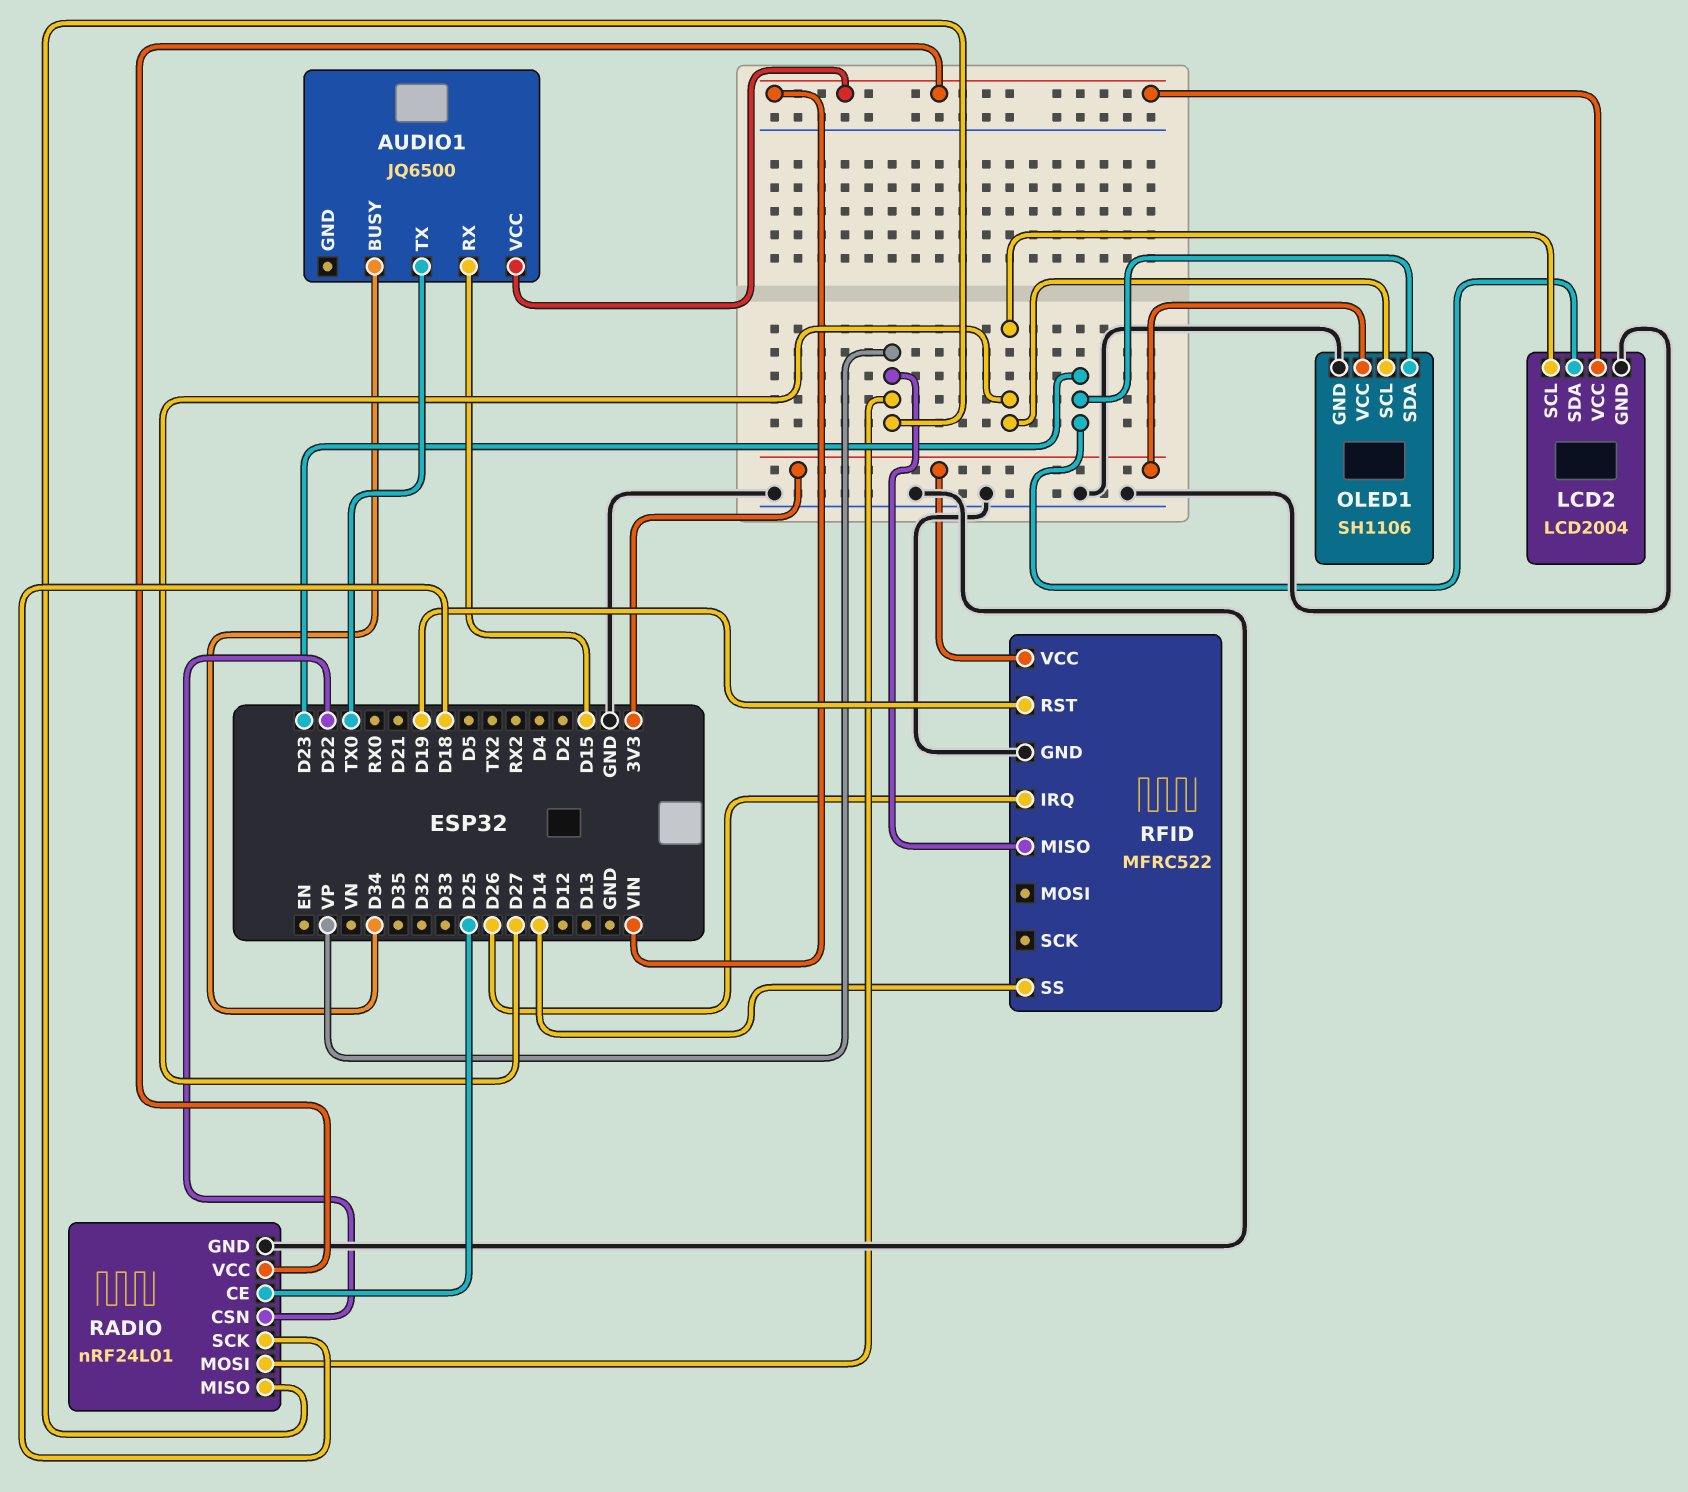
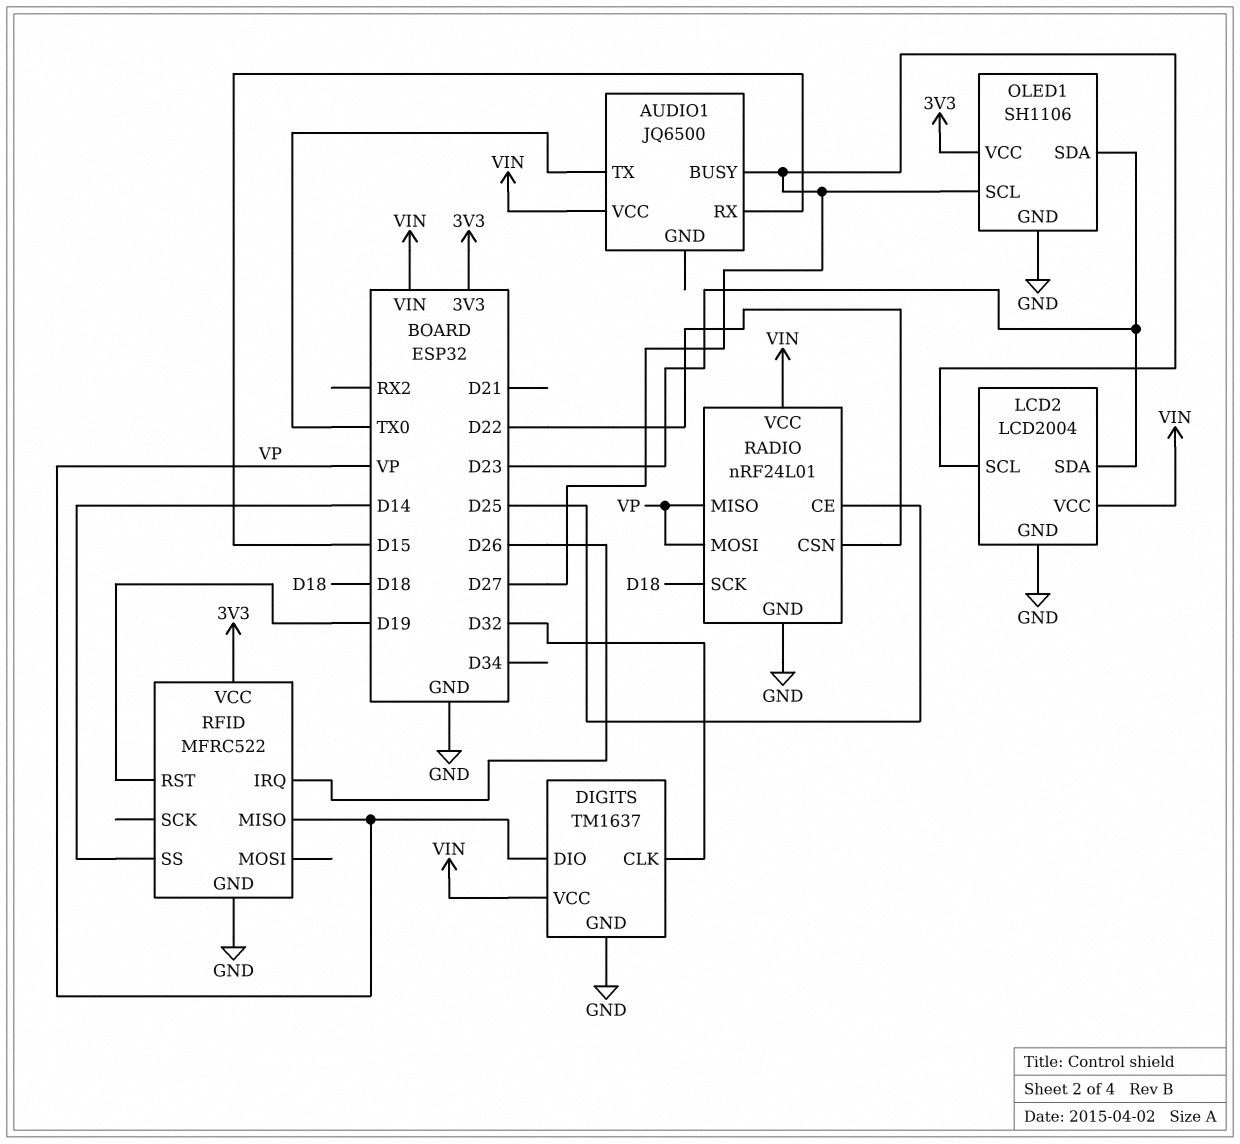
AUDIO1 pin BUSY: D34 -> D27
DIGITS: none -> TM1637
DIGITS pin CLK: none -> D32
DIGITS pin DIO: none -> VP
DIGITS pin GND: none -> GND
DIGITS pin VCC: none -> VIN

